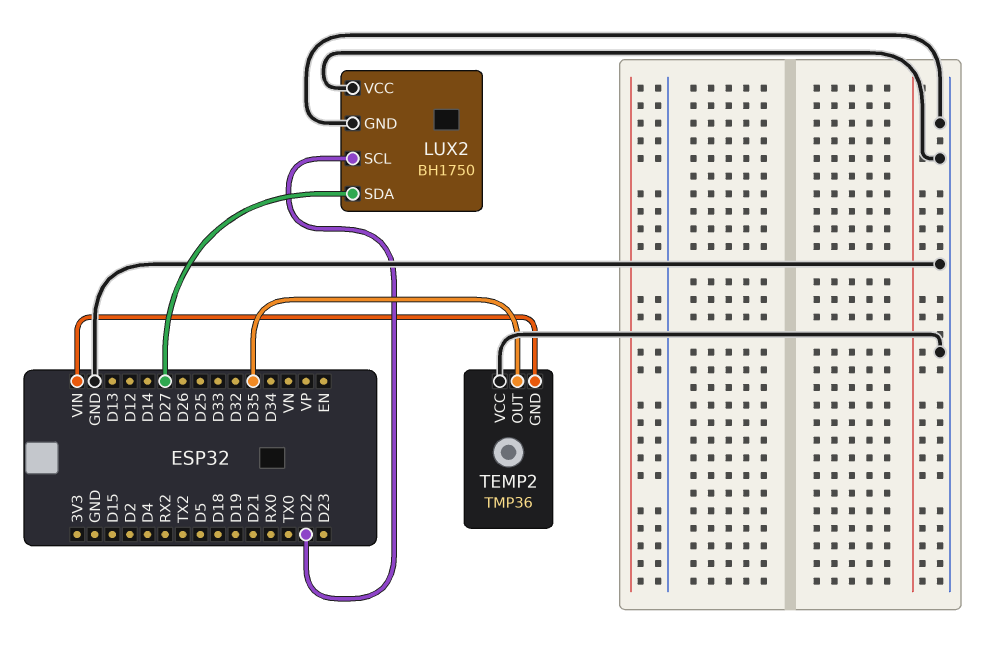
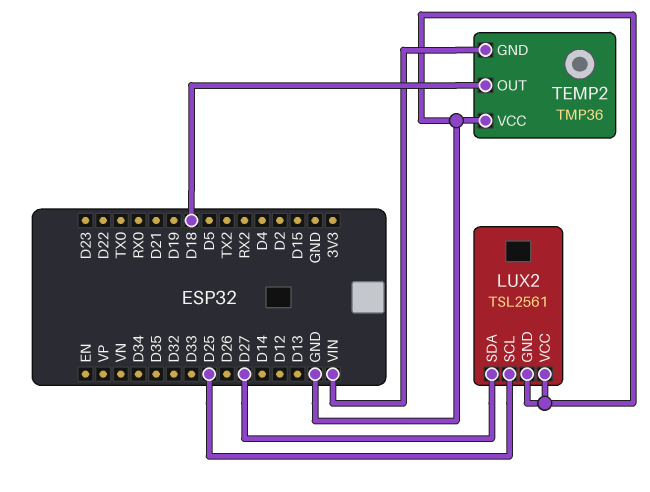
LUX2: BH1750 -> TSL2561
LUX2 pin SCL: D22 -> D25
TEMP2 pin OUT: D35 -> D18

